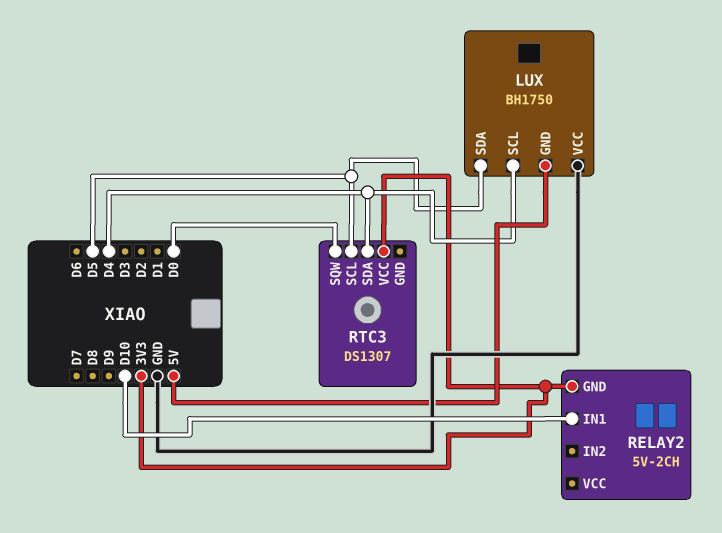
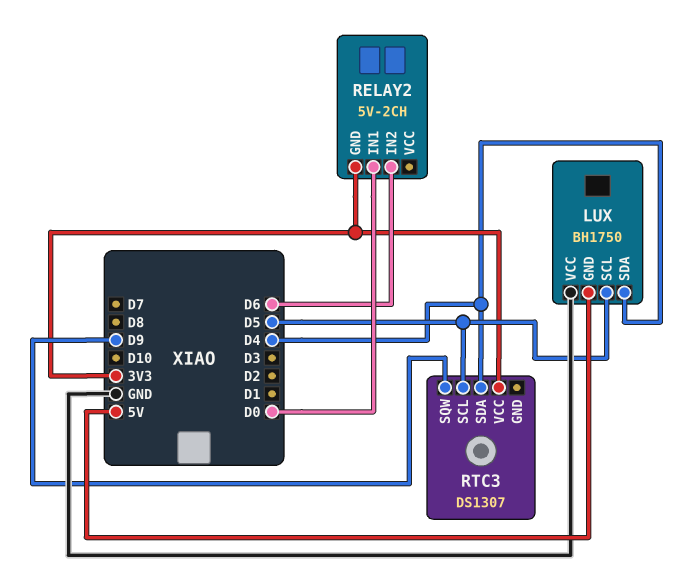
LUX pin SCL: D4 -> D5
LUX pin SDA: D5 -> D4
RELAY2 pin IN1: D10 -> D0
RELAY2 pin IN2: none -> D6
RTC3 pin SQW: D0 -> D9

